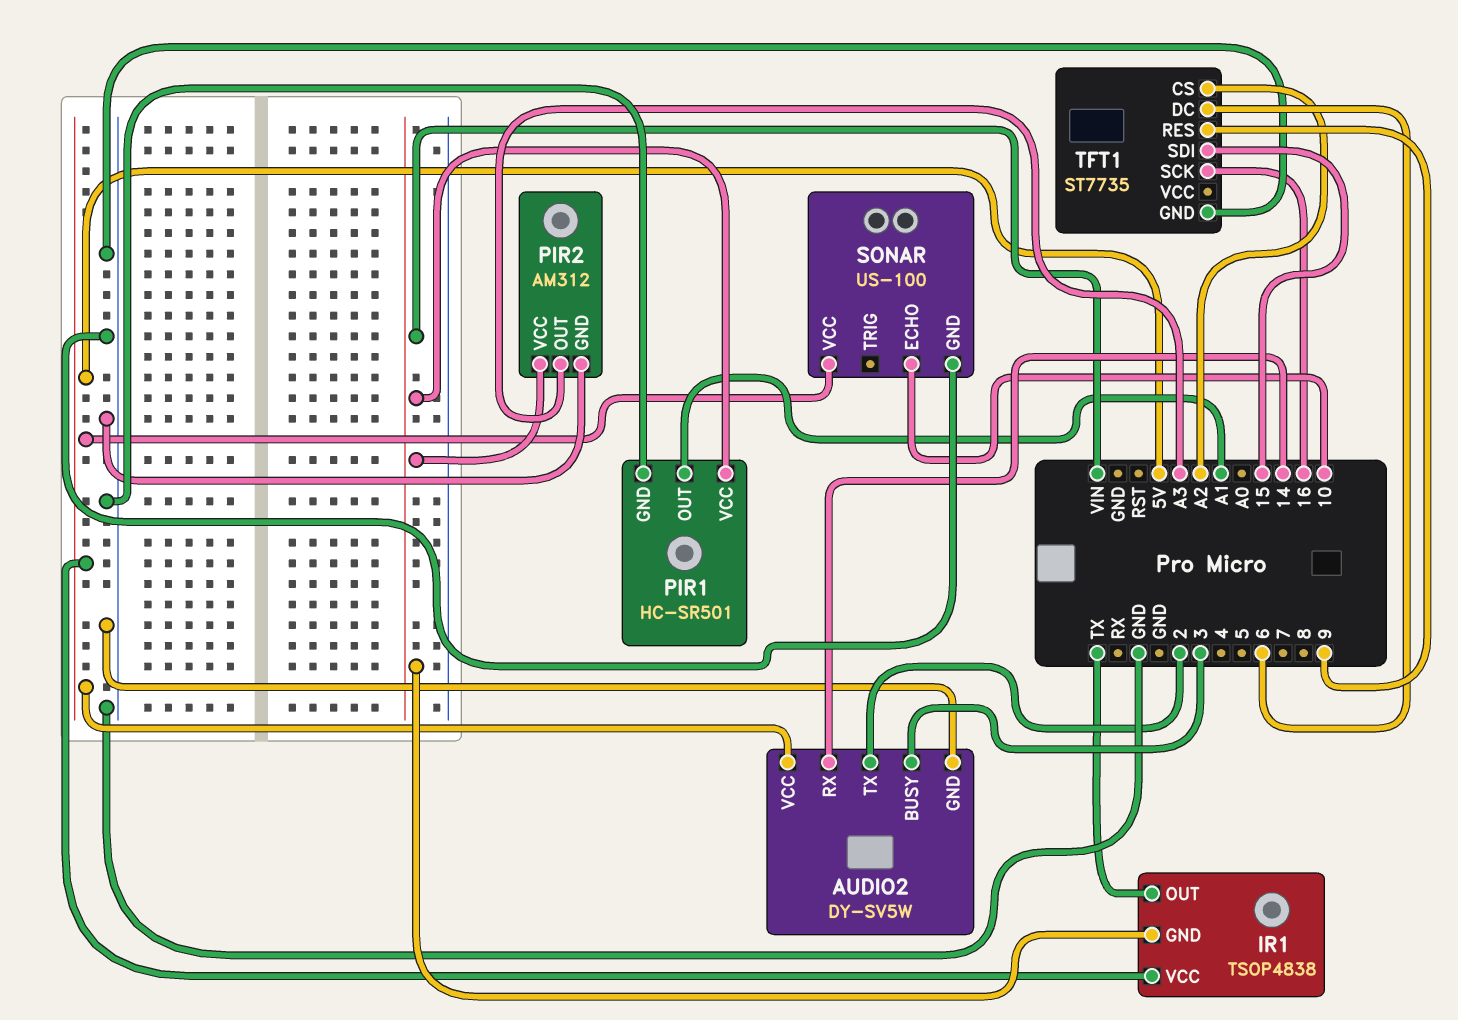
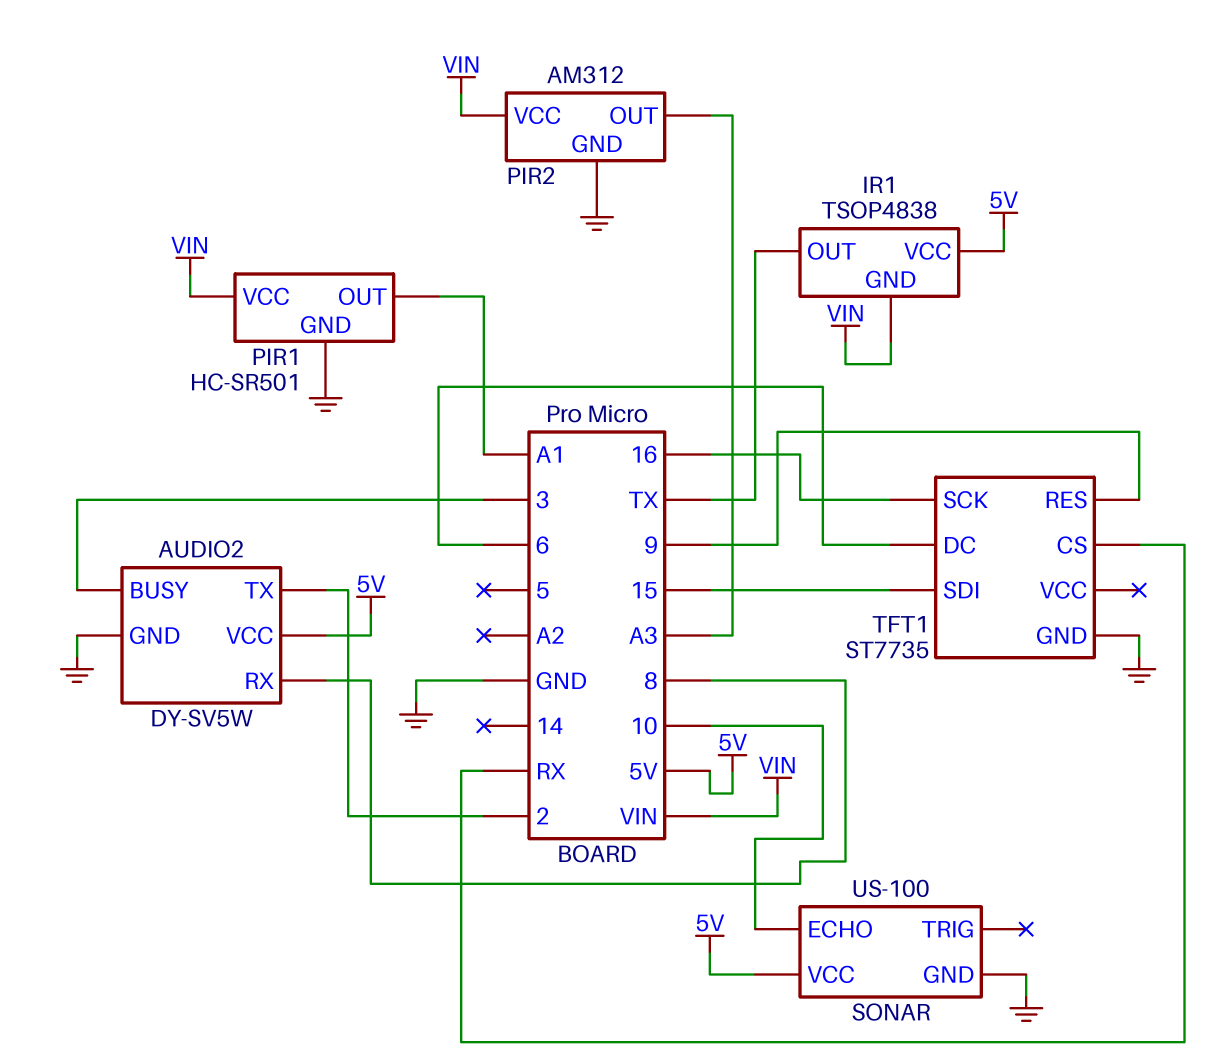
AUDIO2 pin RX: 14 -> 8
TFT1 pin CS: A2 -> RX

